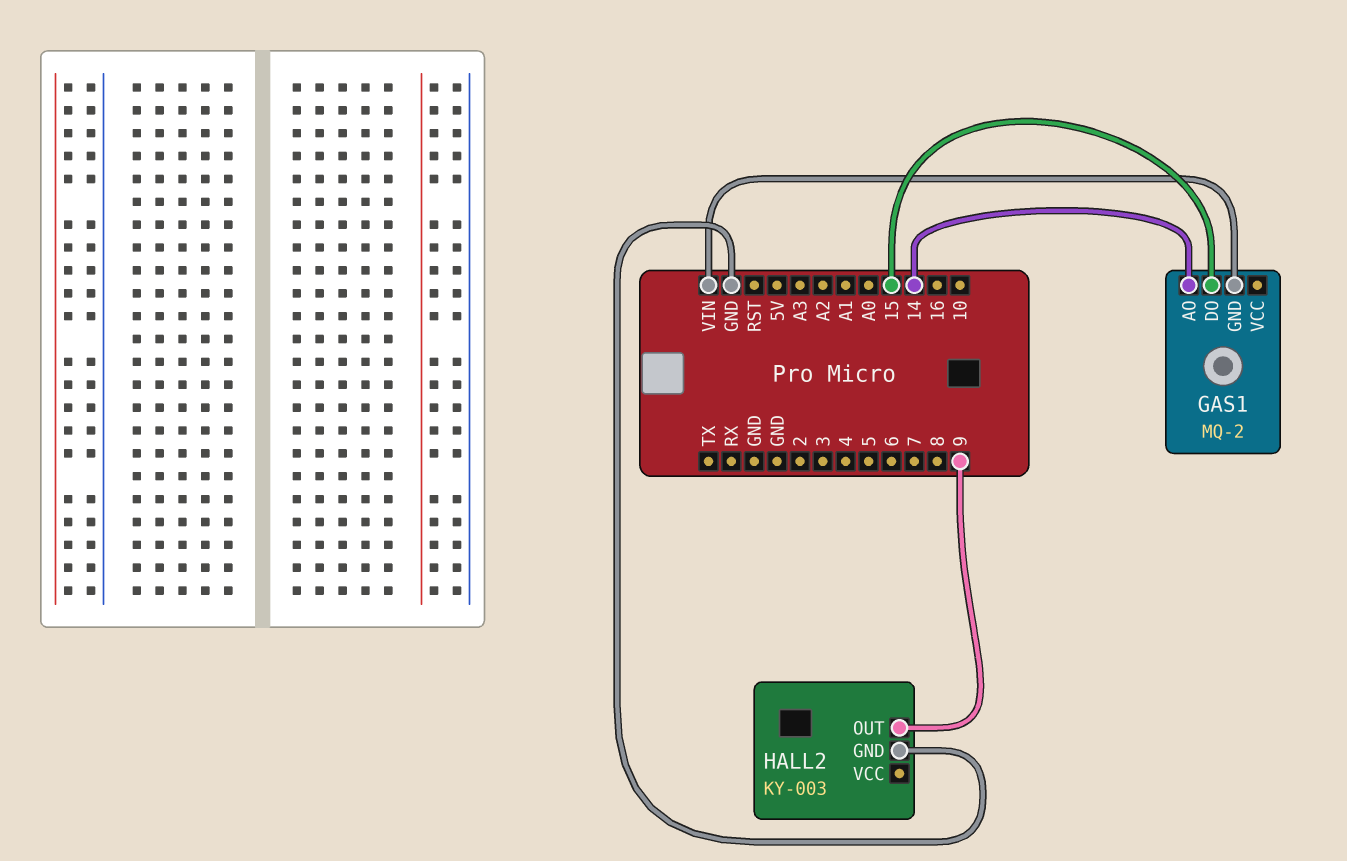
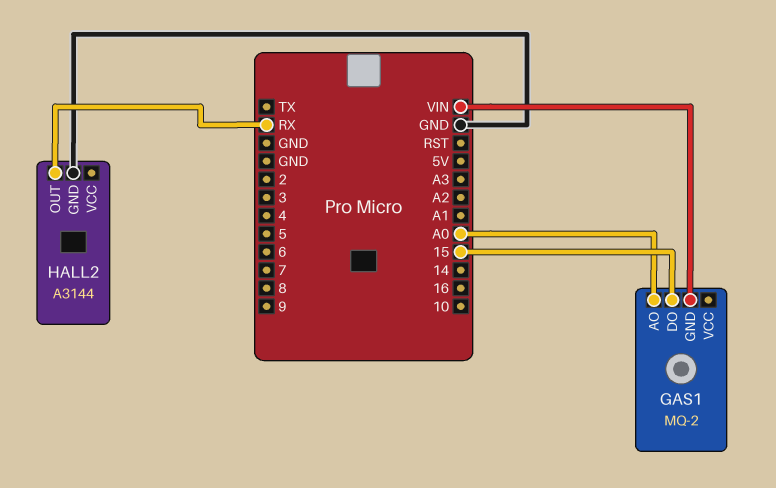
GAS1 pin AO: 14 -> A0
HALL2: KY-003 -> A3144
HALL2 pin OUT: 9 -> RX

